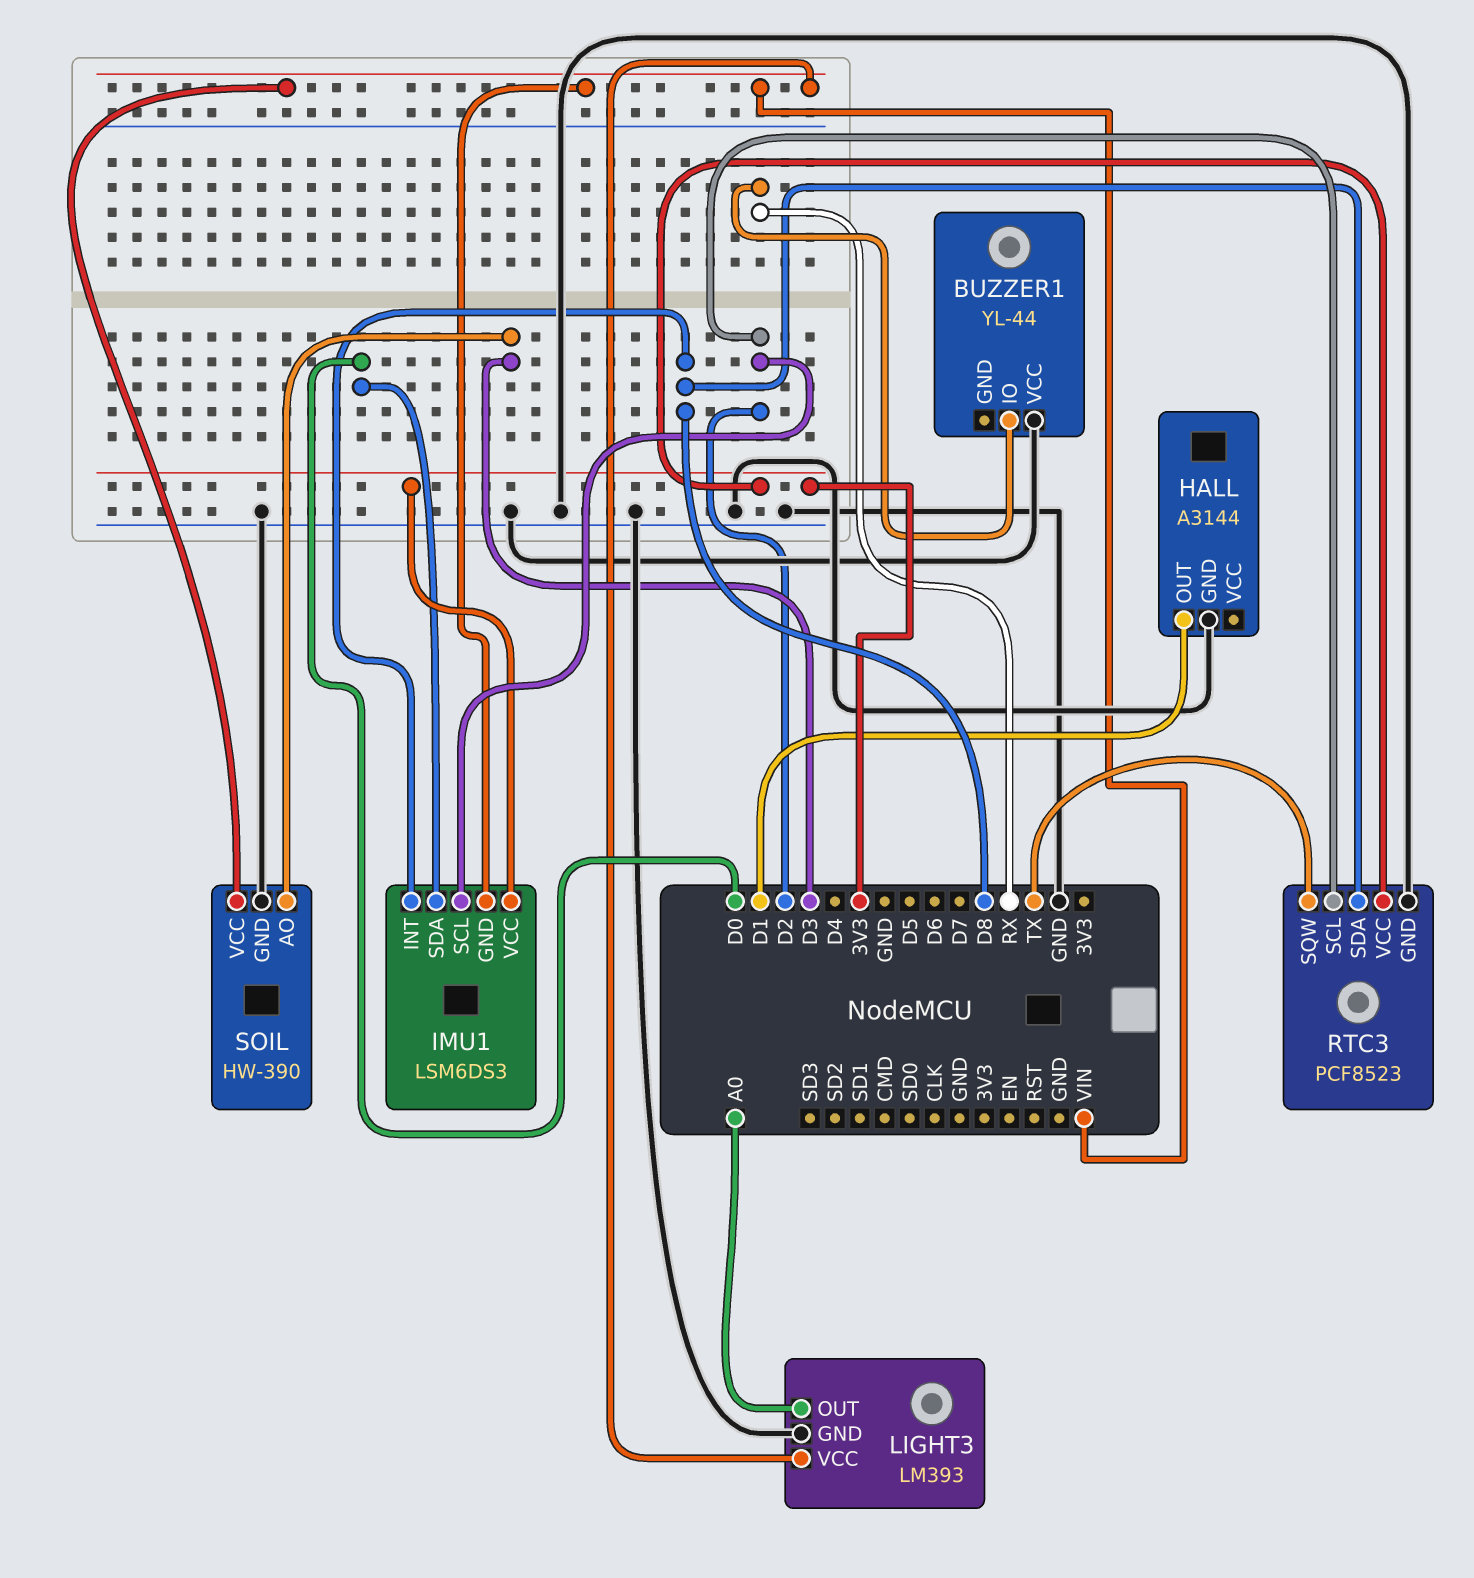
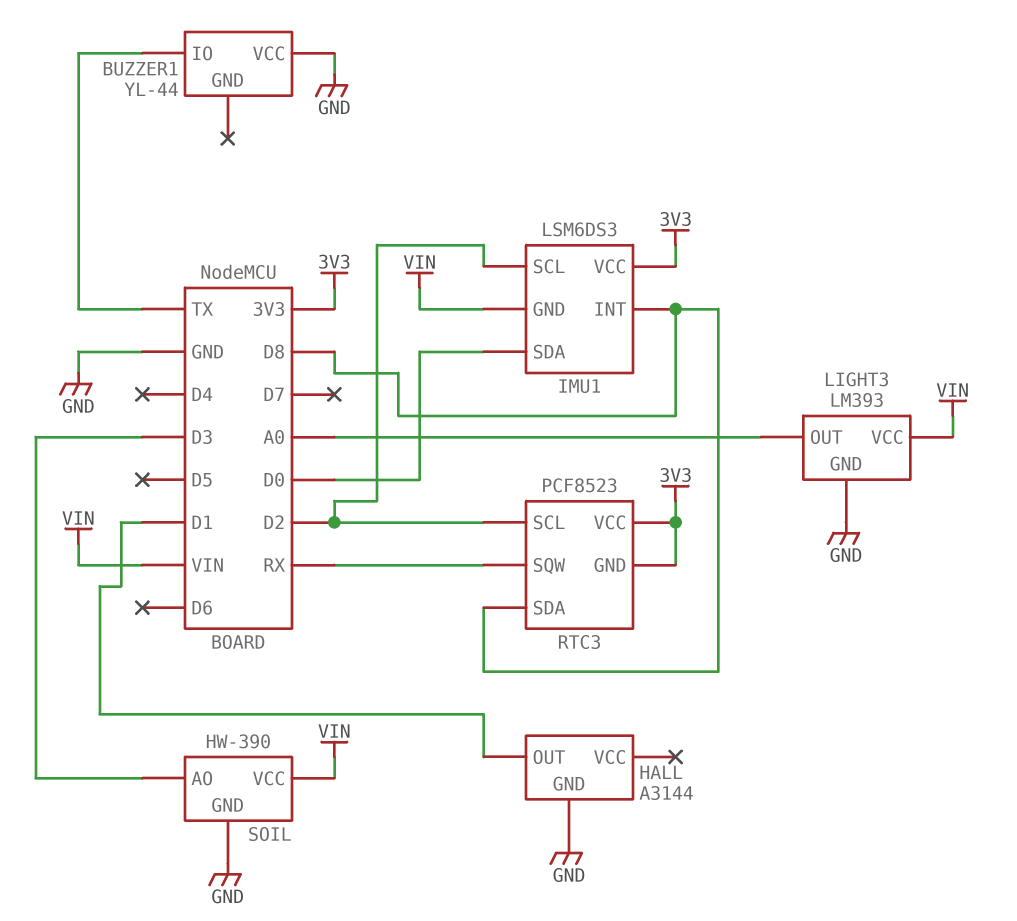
BUZZER1 pin IO: RX -> TX
RTC3 pin GND: GND -> 3V3
RTC3 pin SQW: TX -> RX

